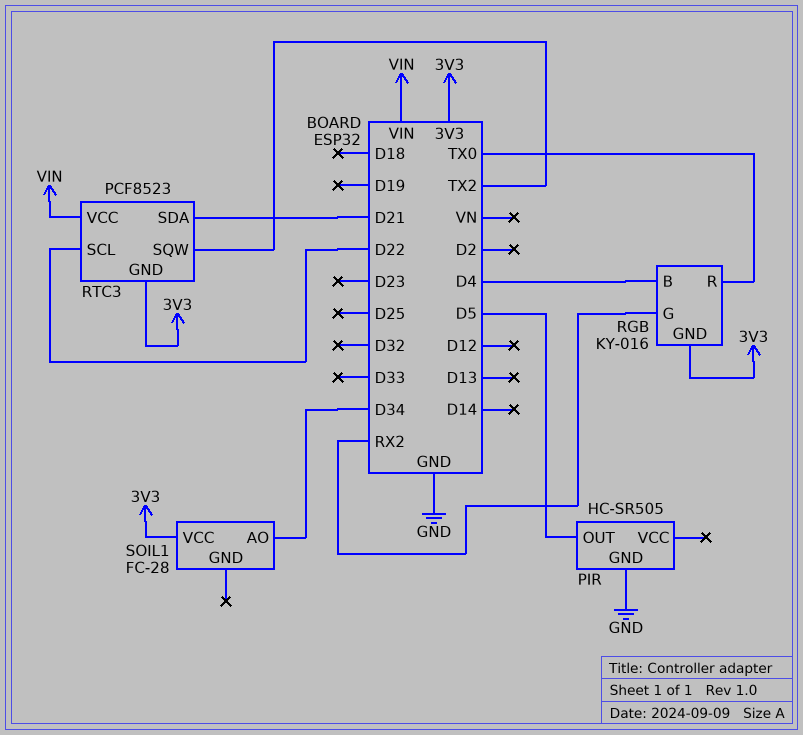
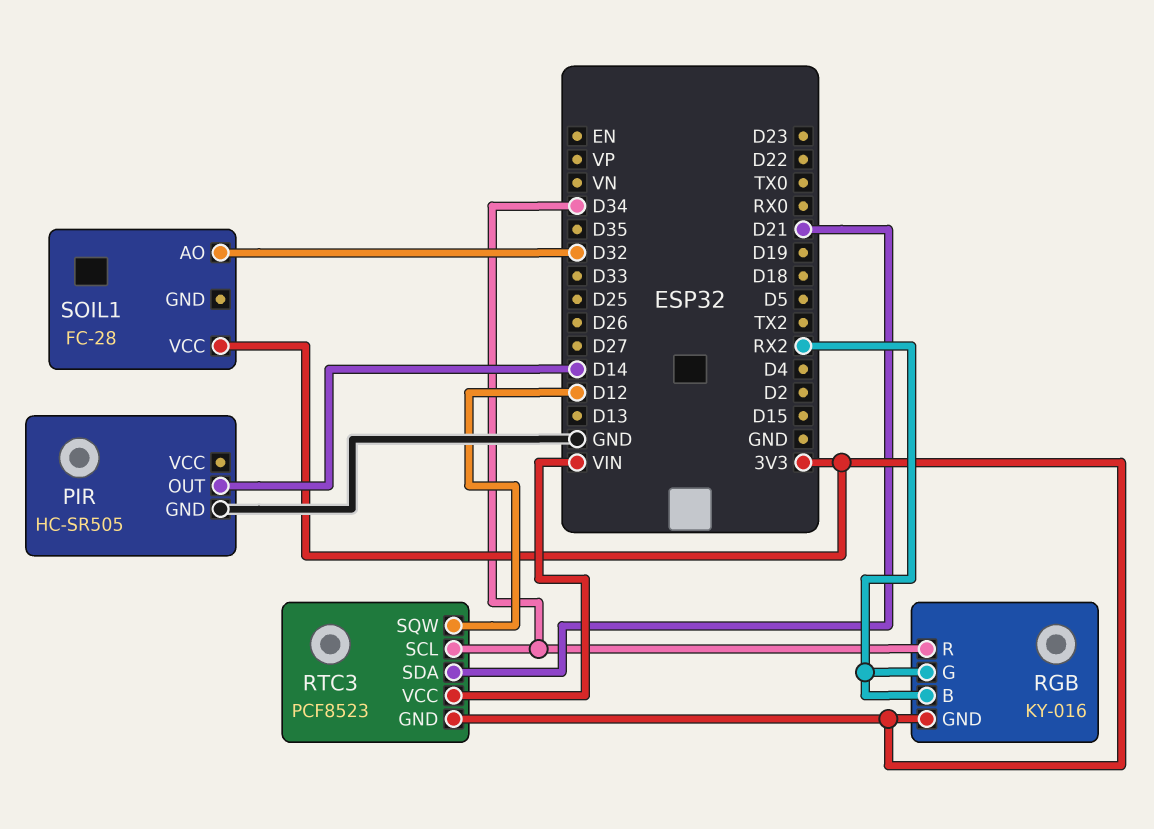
PIR pin OUT: D5 -> D14
RGB pin B: D4 -> RX2
RGB pin R: TX0 -> D34
RTC3 pin SCL: D22 -> D34
RTC3 pin SQW: TX2 -> D12
SOIL1 pin AO: D34 -> D32

